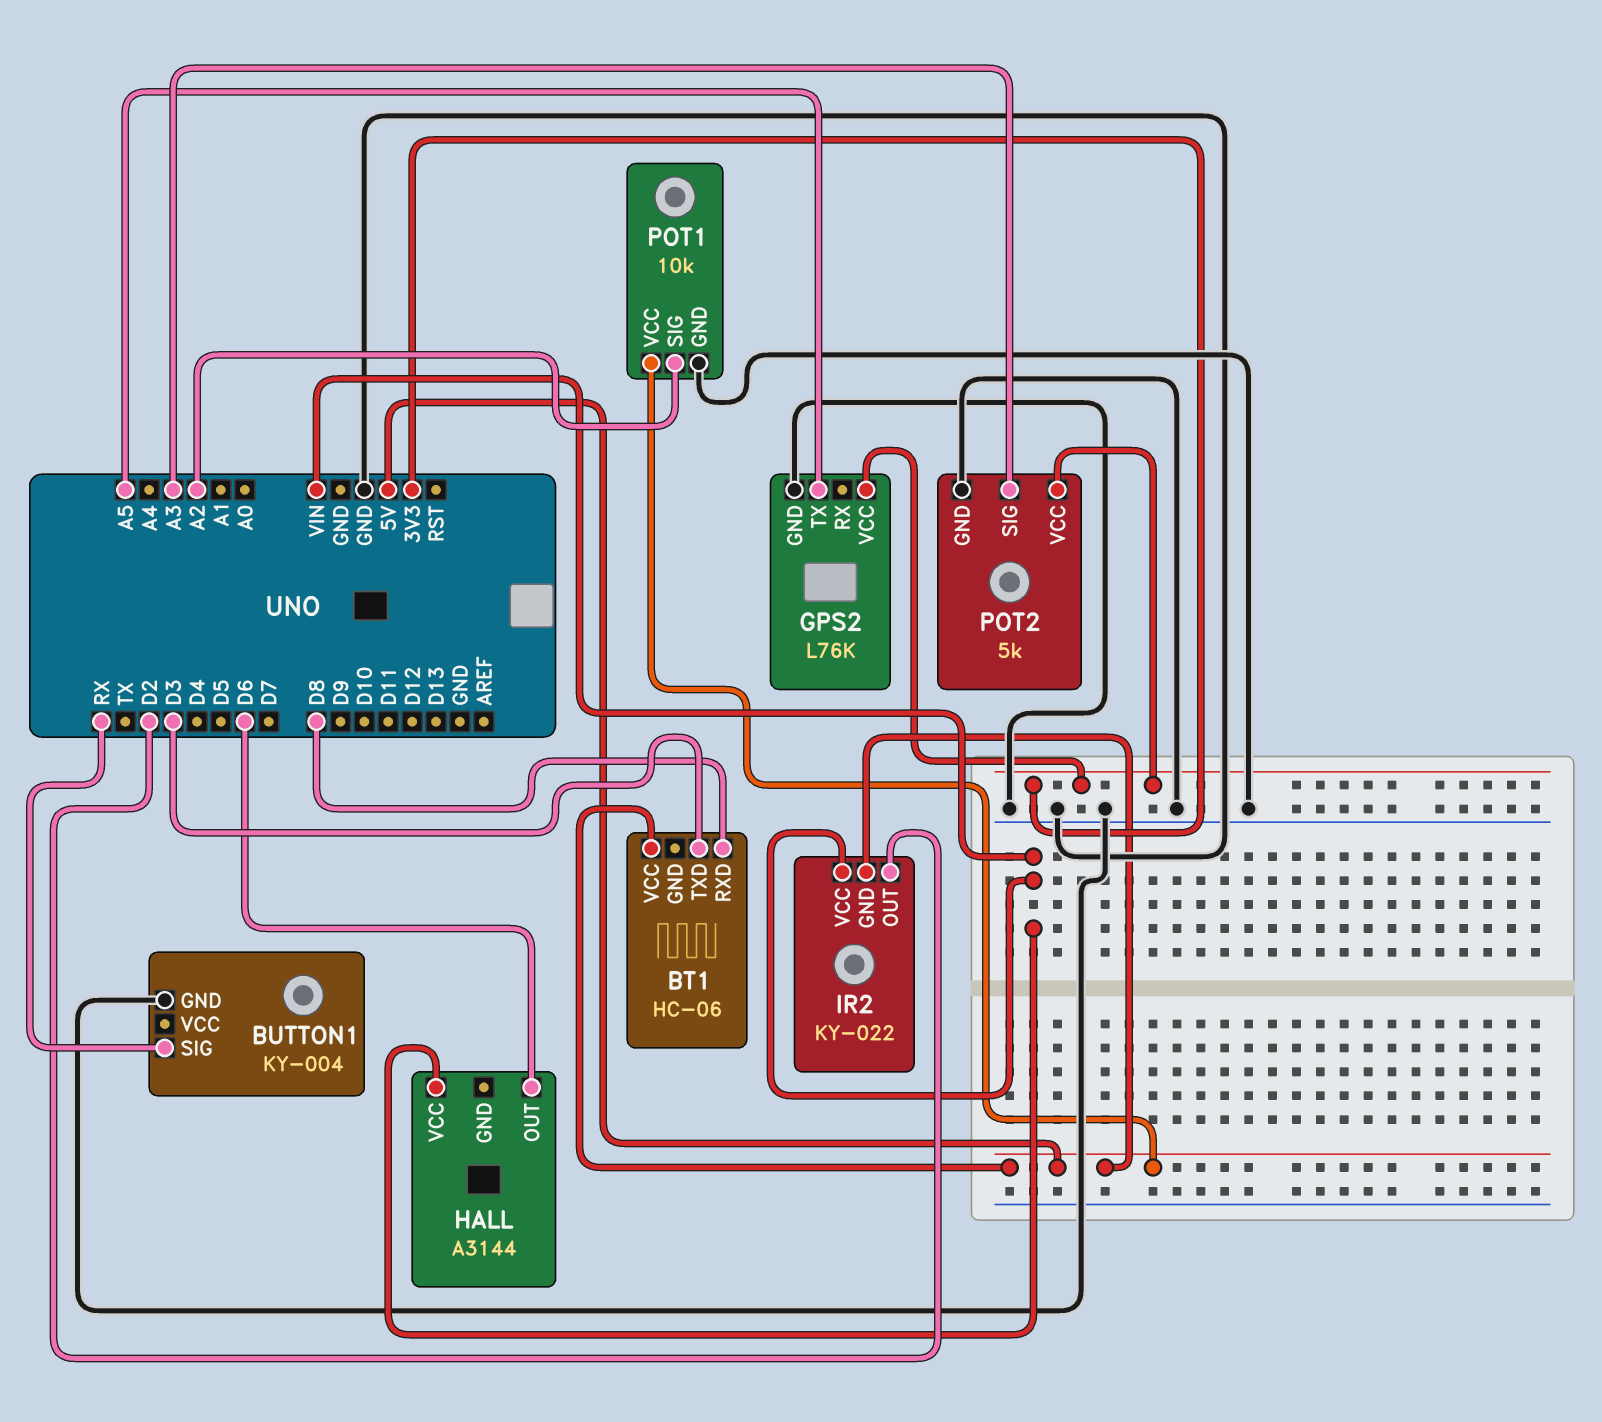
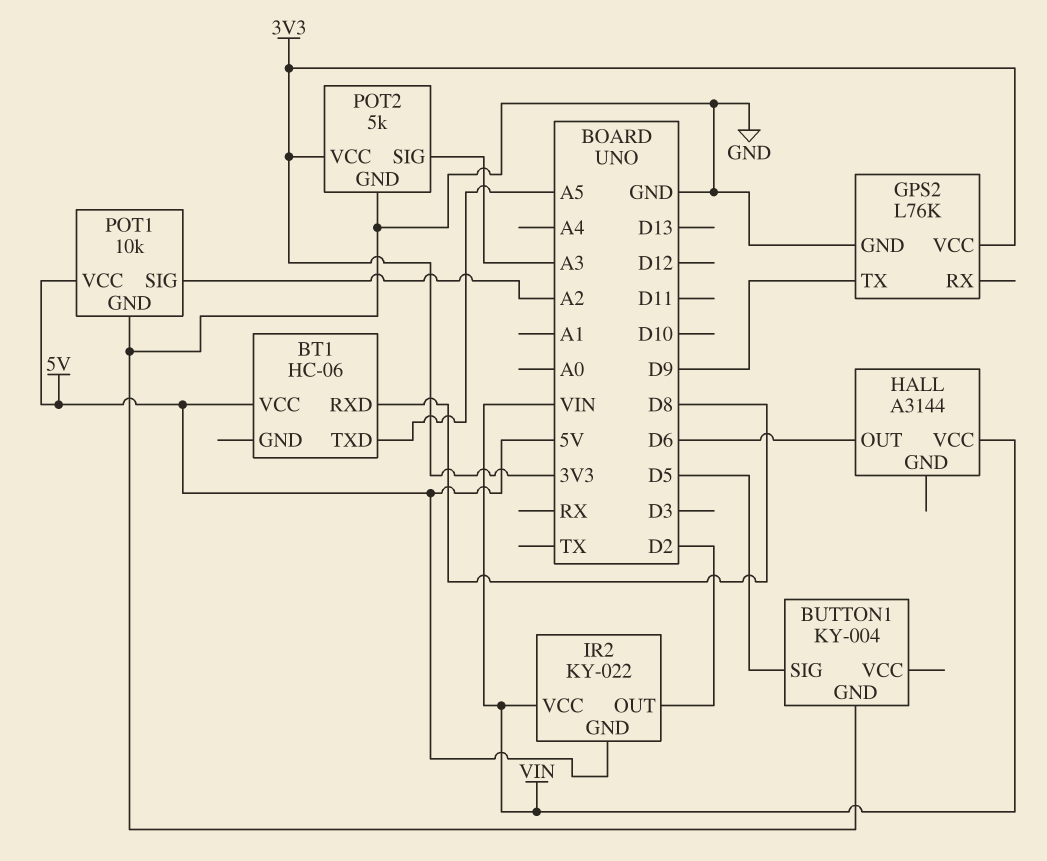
BT1 pin TXD: D3 -> A5
BUTTON1 pin SIG: RX -> D5
GPS2 pin TX: A5 -> D9

